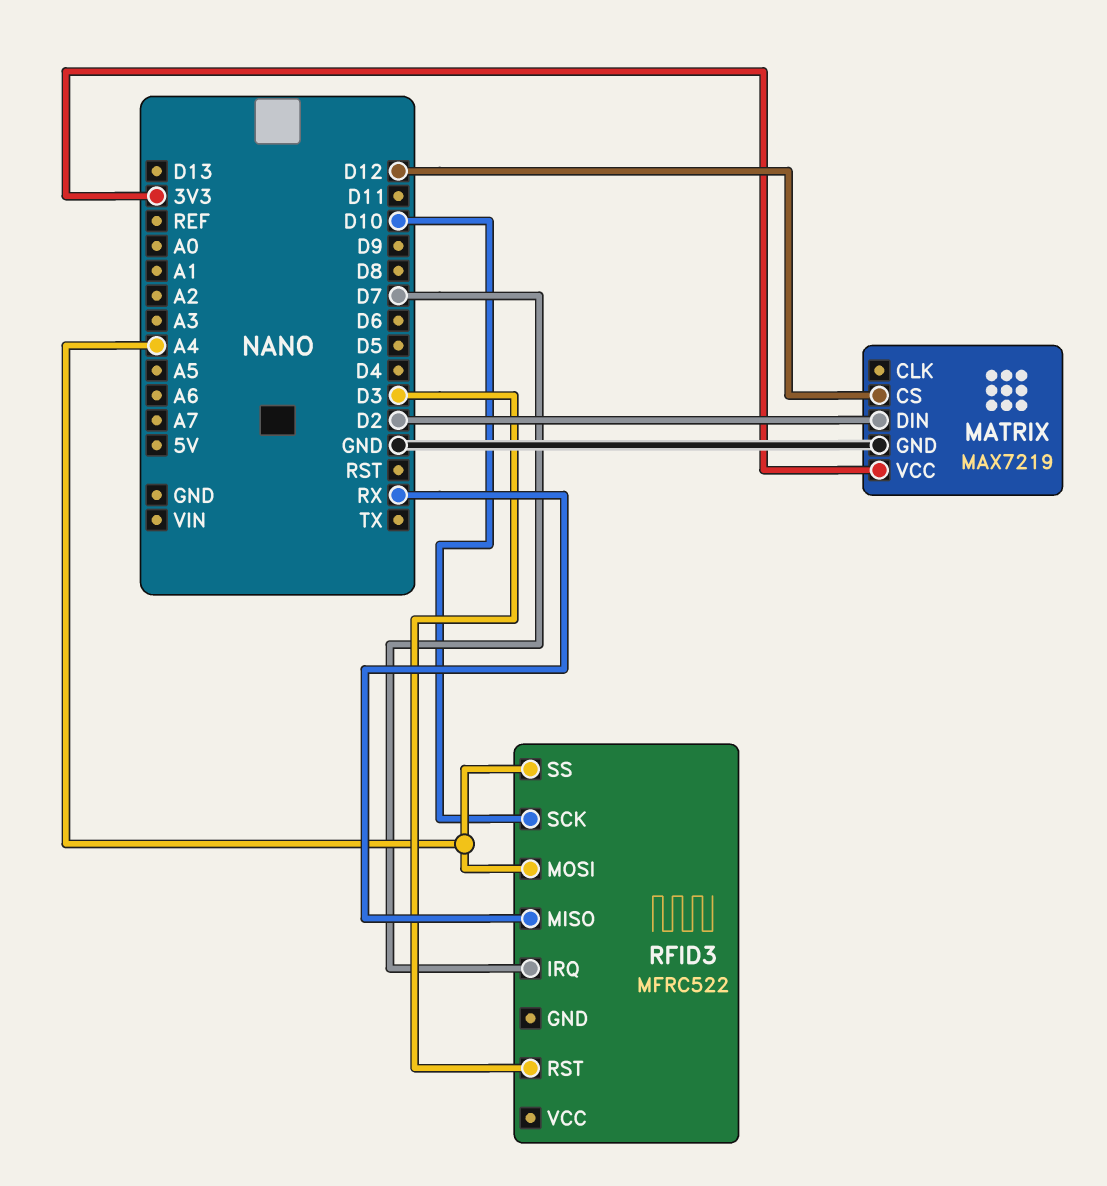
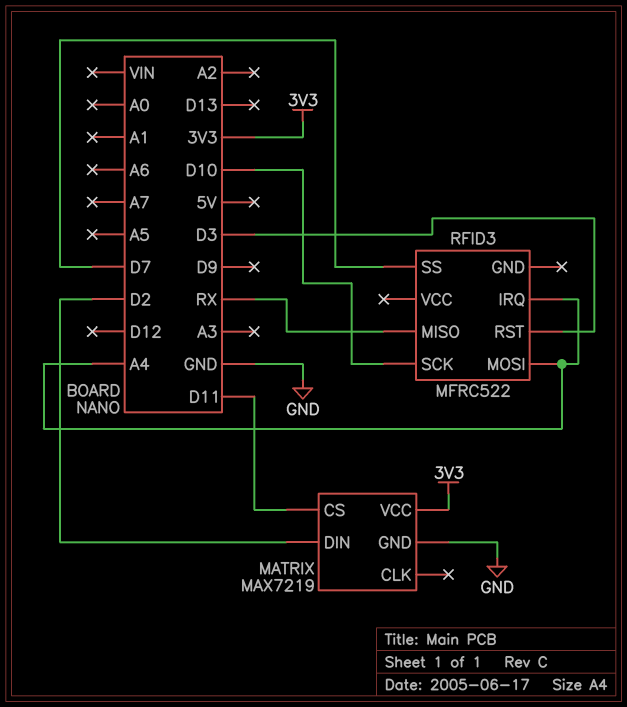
MATRIX pin CS: D12 -> D11
RFID3 pin IRQ: D7 -> A4
RFID3 pin SS: A4 -> D7

